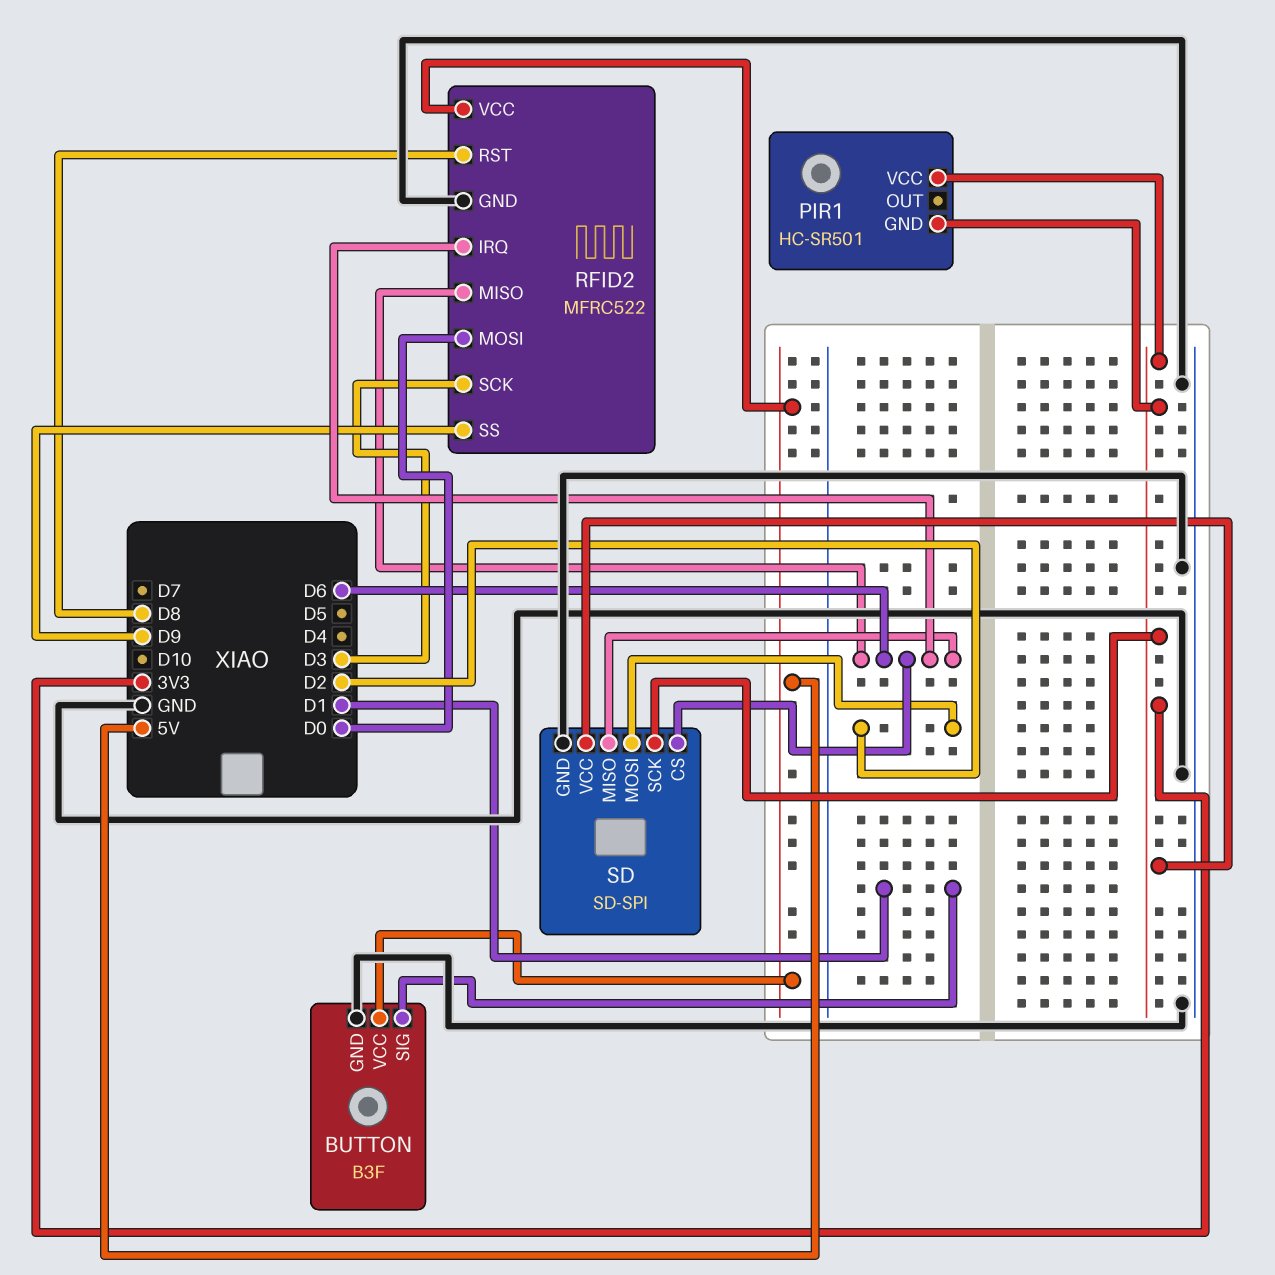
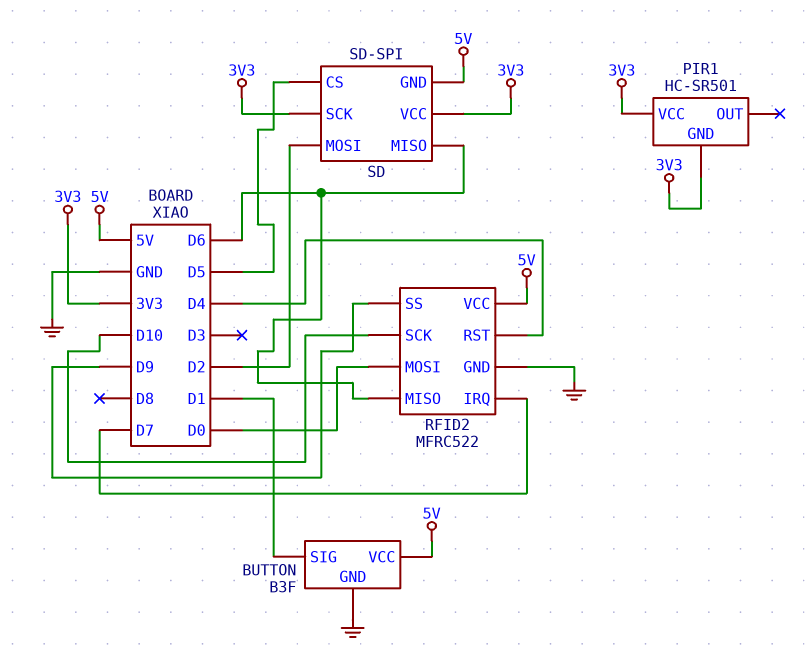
RFID2 pin IRQ: D6 -> D7
RFID2 pin RST: D8 -> D4
RFID2 pin SCK: D3 -> D10
SD pin CS: D6 -> D5
SD pin GND: GND -> 5V

